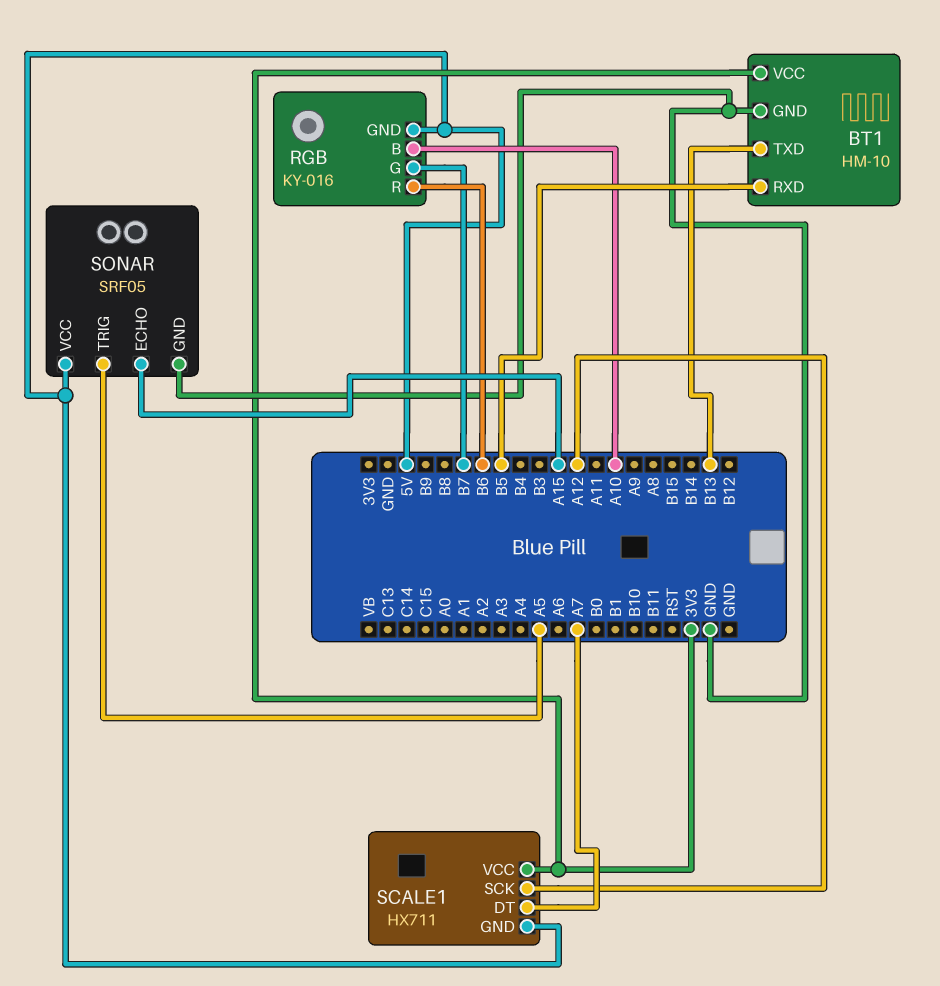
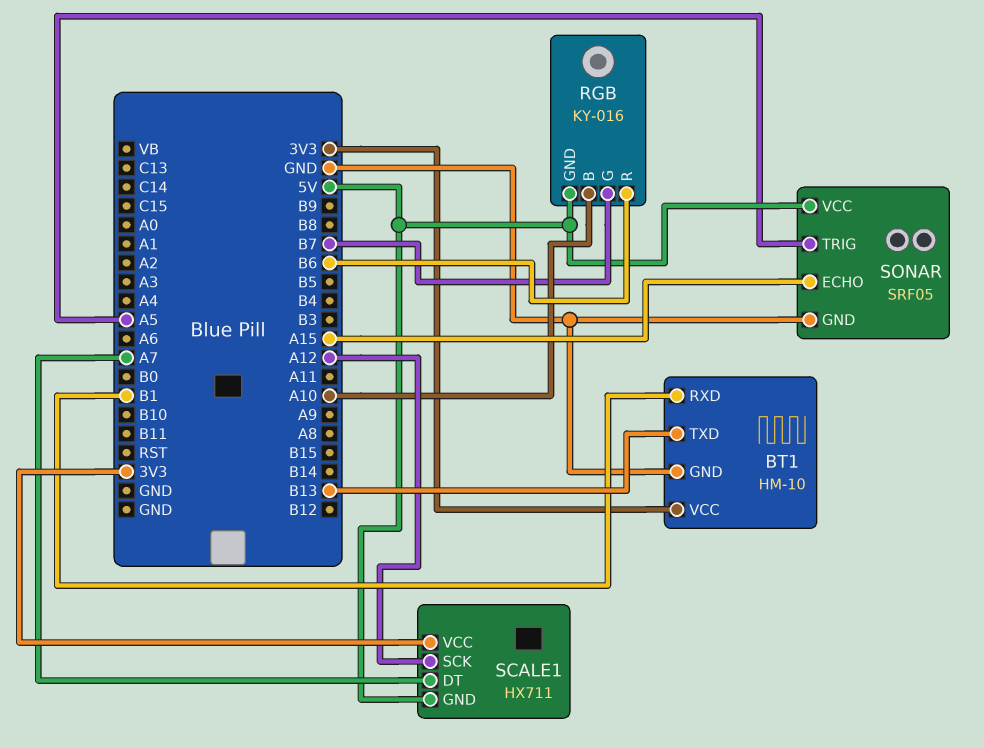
BT1 pin RXD: B5 -> B1

